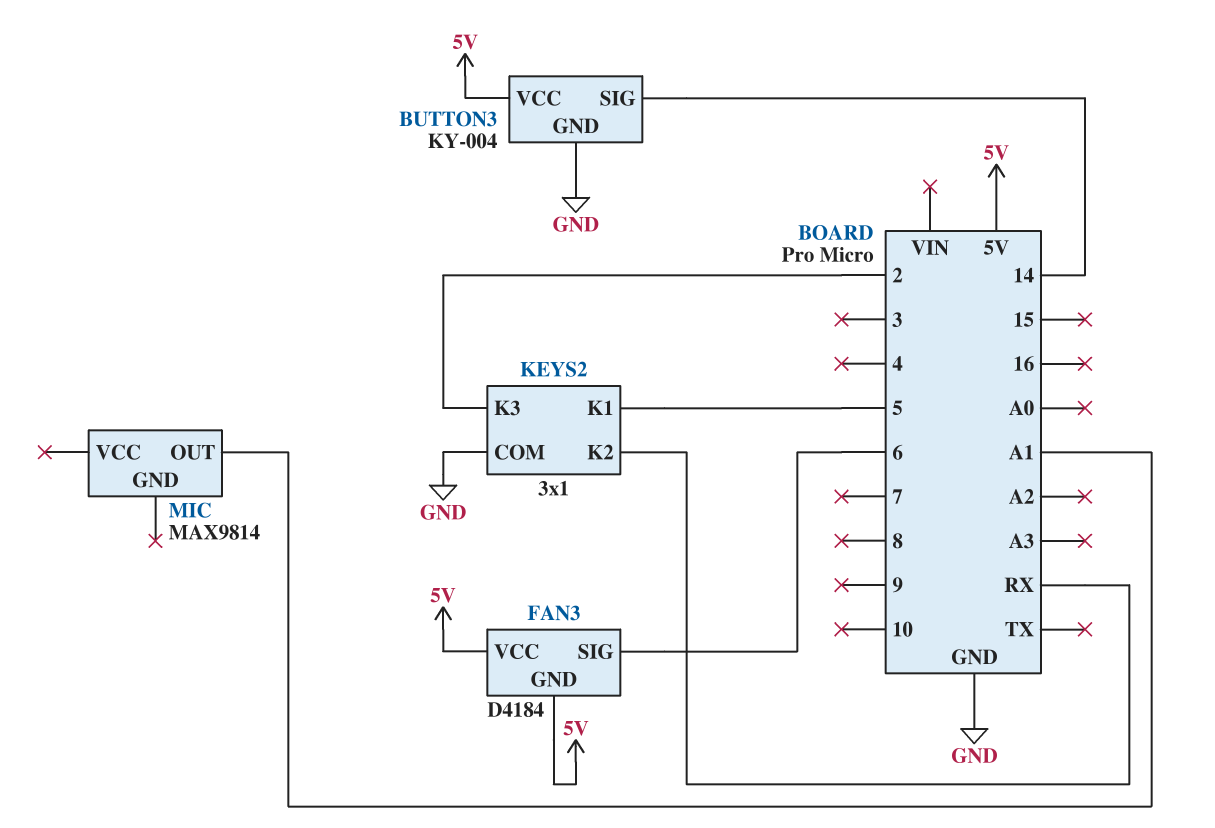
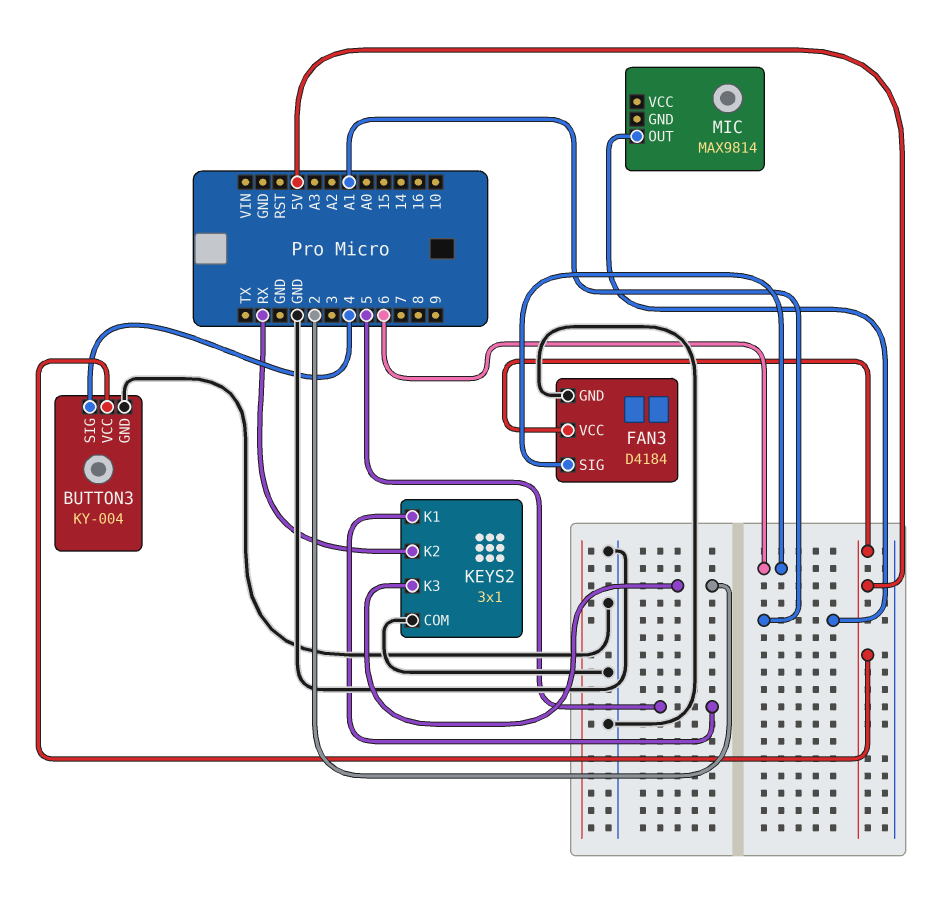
BUTTON3 pin SIG: 14 -> 4
FAN3 pin GND: 5V -> GND

